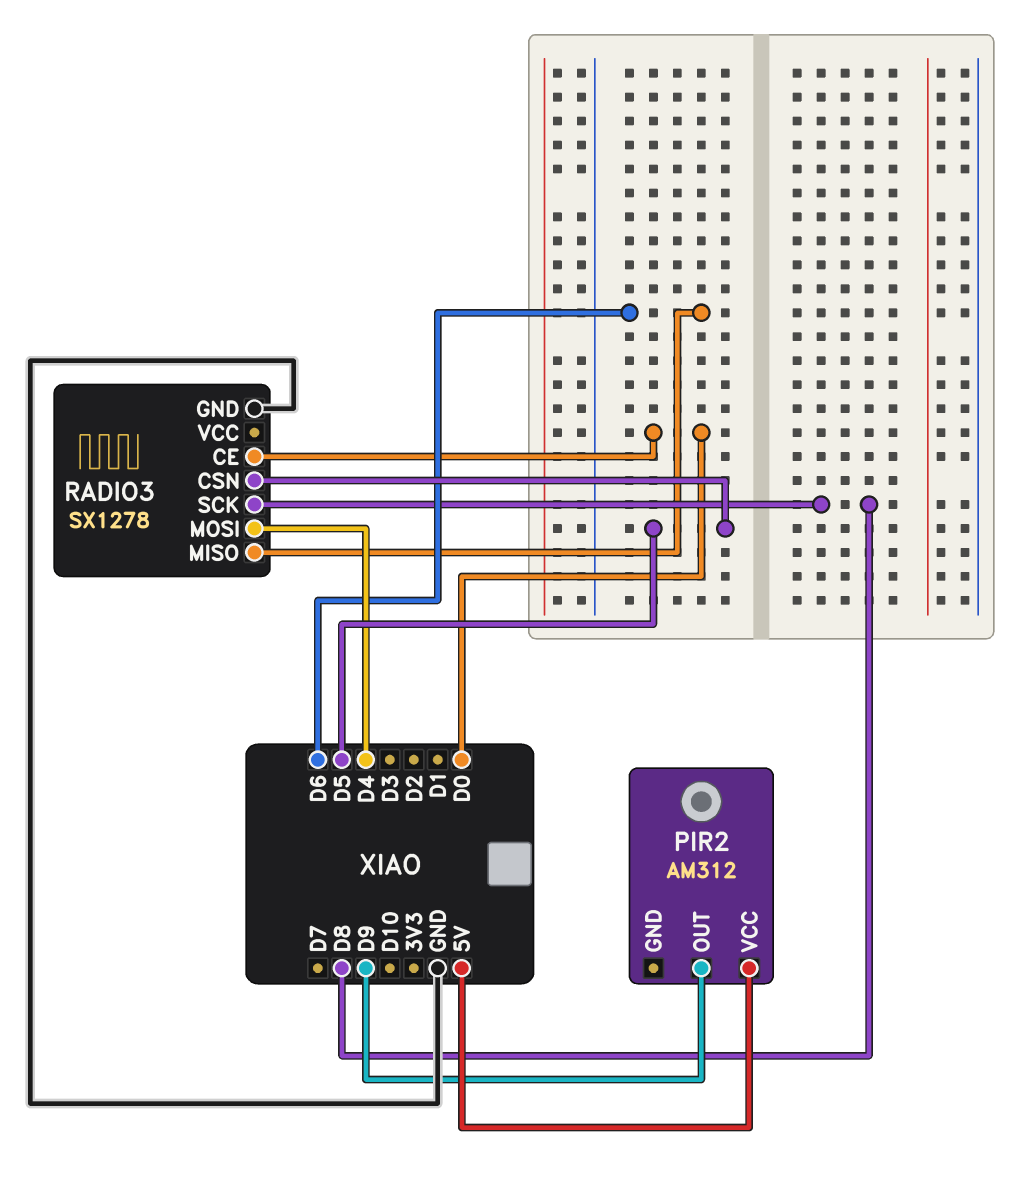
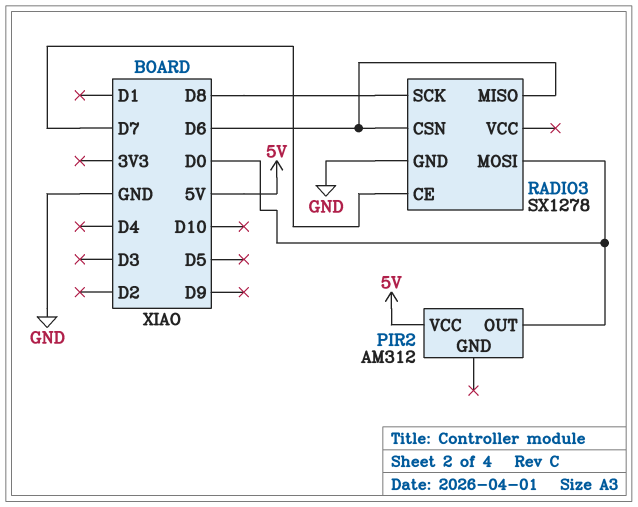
PIR2 pin OUT: D9 -> D0
RADIO3 pin CE: D0 -> D7
RADIO3 pin CSN: D5 -> D6
RADIO3 pin MOSI: D4 -> D0

